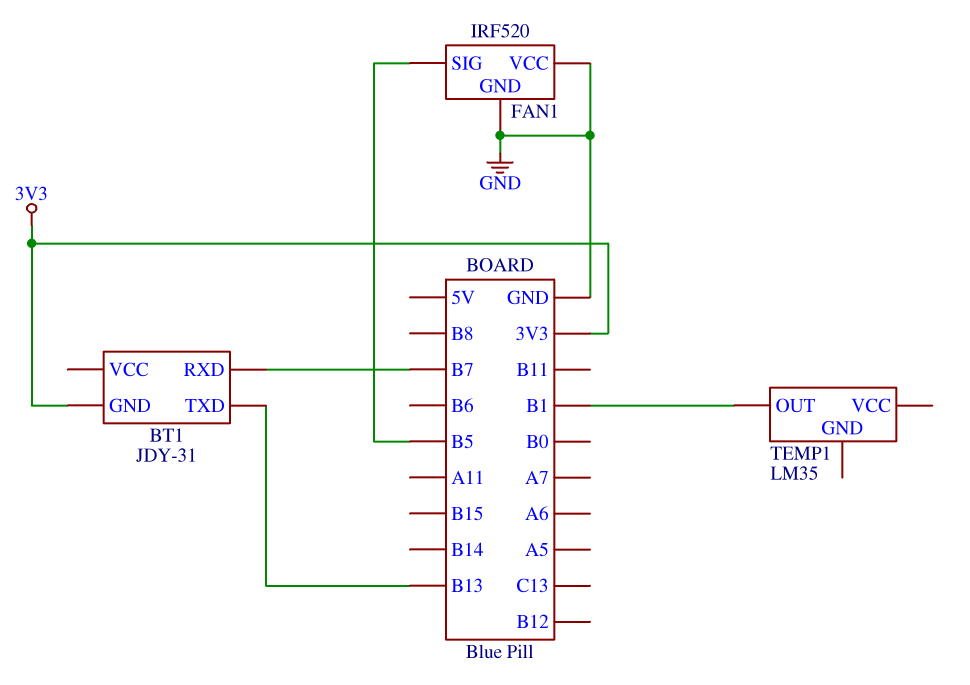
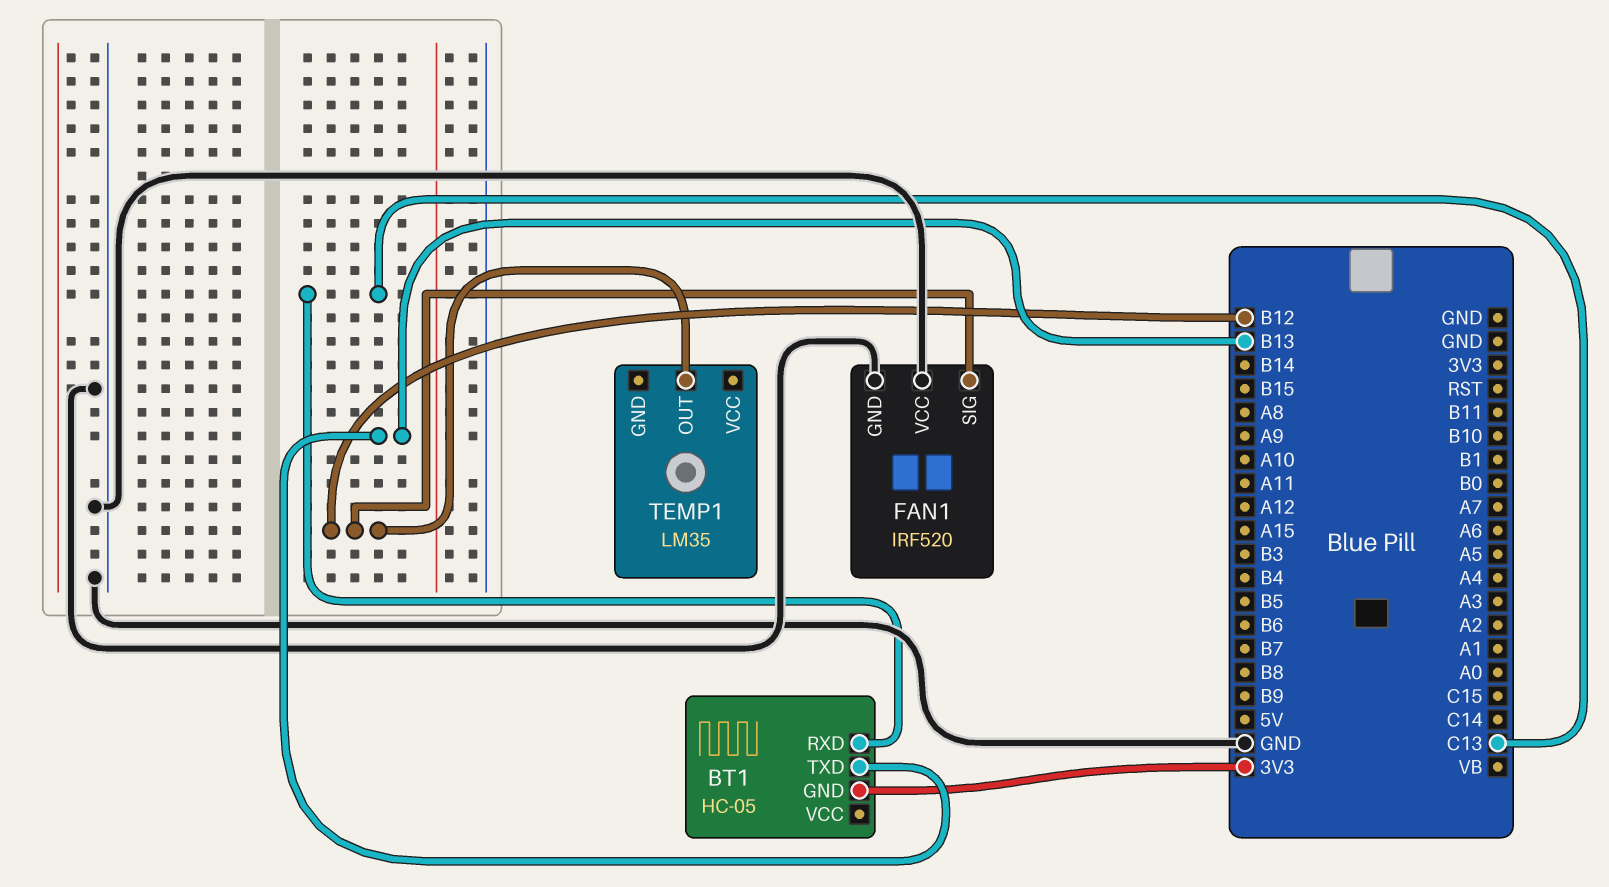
BT1: JDY-31 -> HC-05
BT1 pin RXD: B7 -> C13
FAN1 pin SIG: B5 -> B12
TEMP1 pin OUT: B1 -> B12

